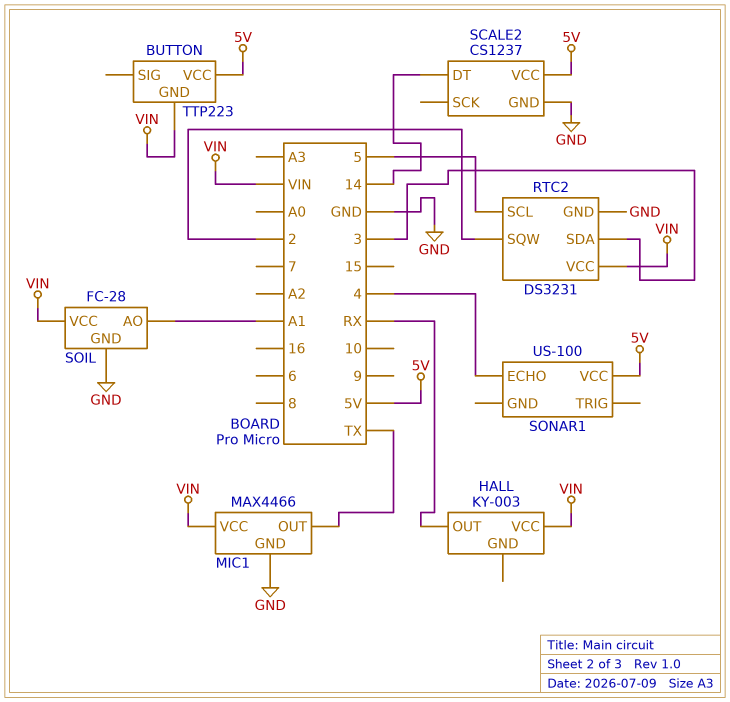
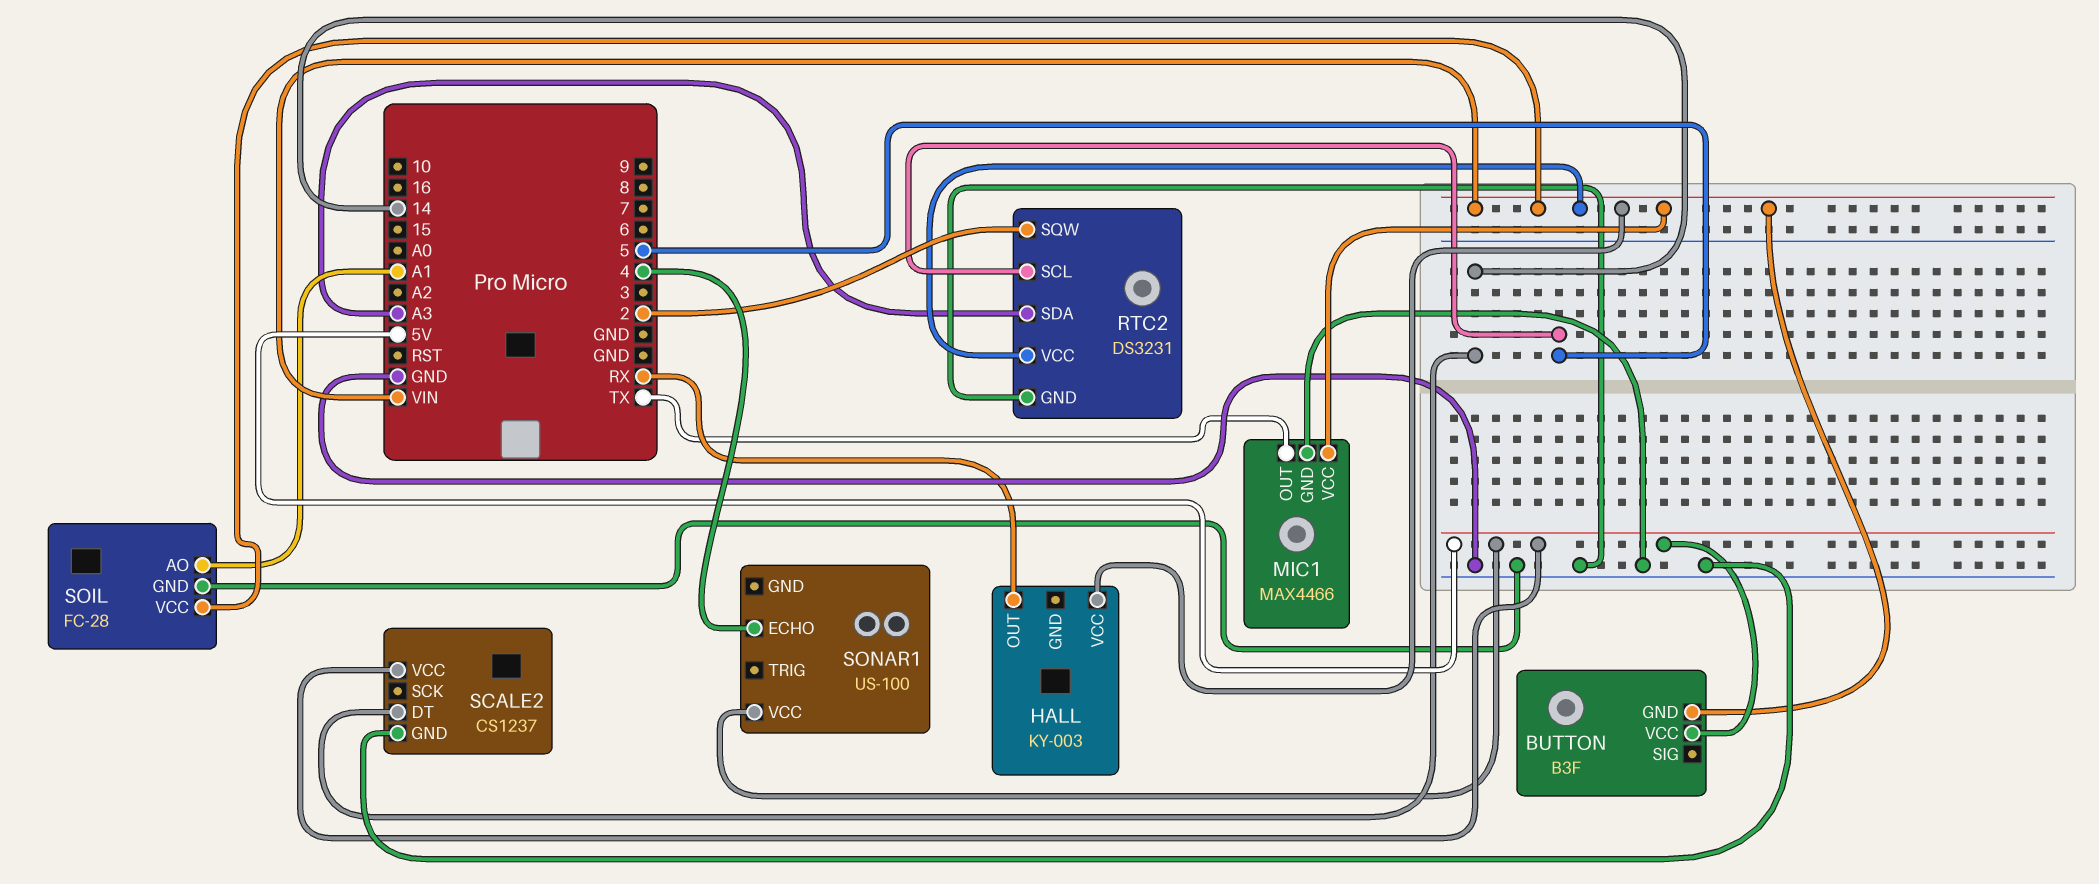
BUTTON: TTP223 -> B3F
RTC2 pin SDA: 3 -> A3

